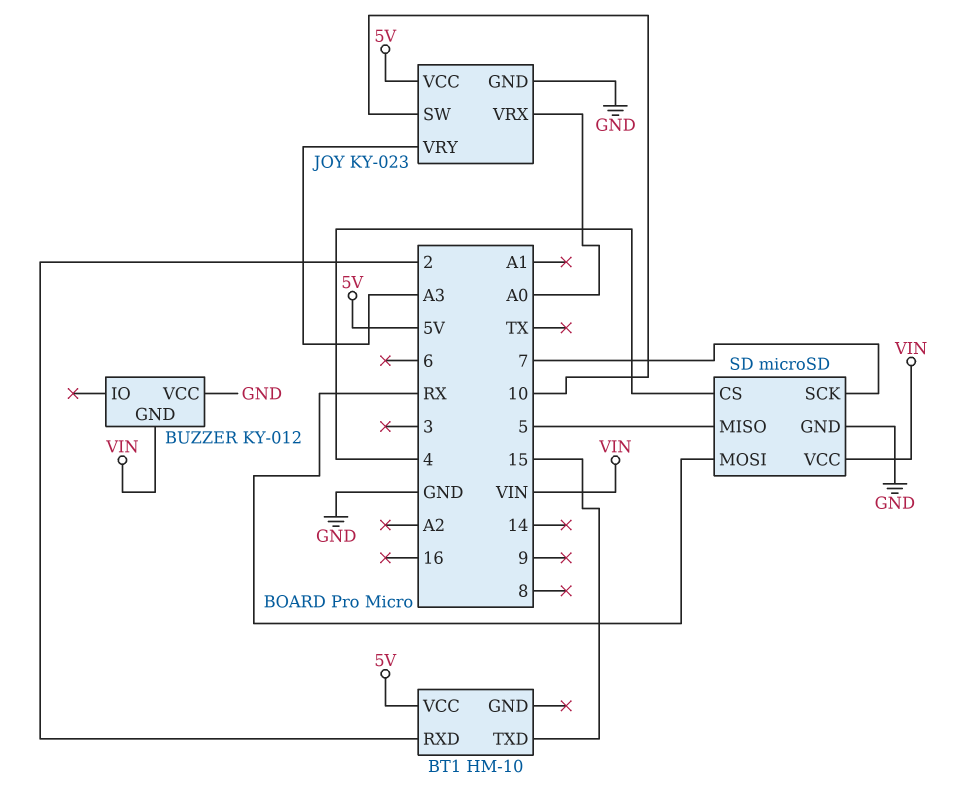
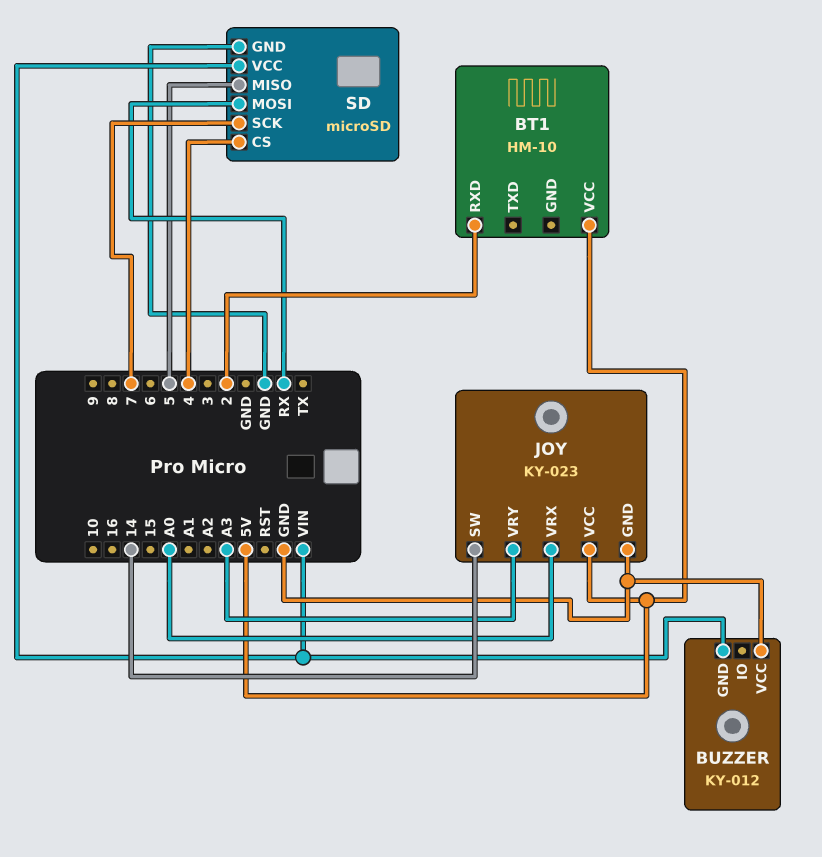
BT1 pin TXD: 15 -> none
JOY pin SW: 10 -> 14

